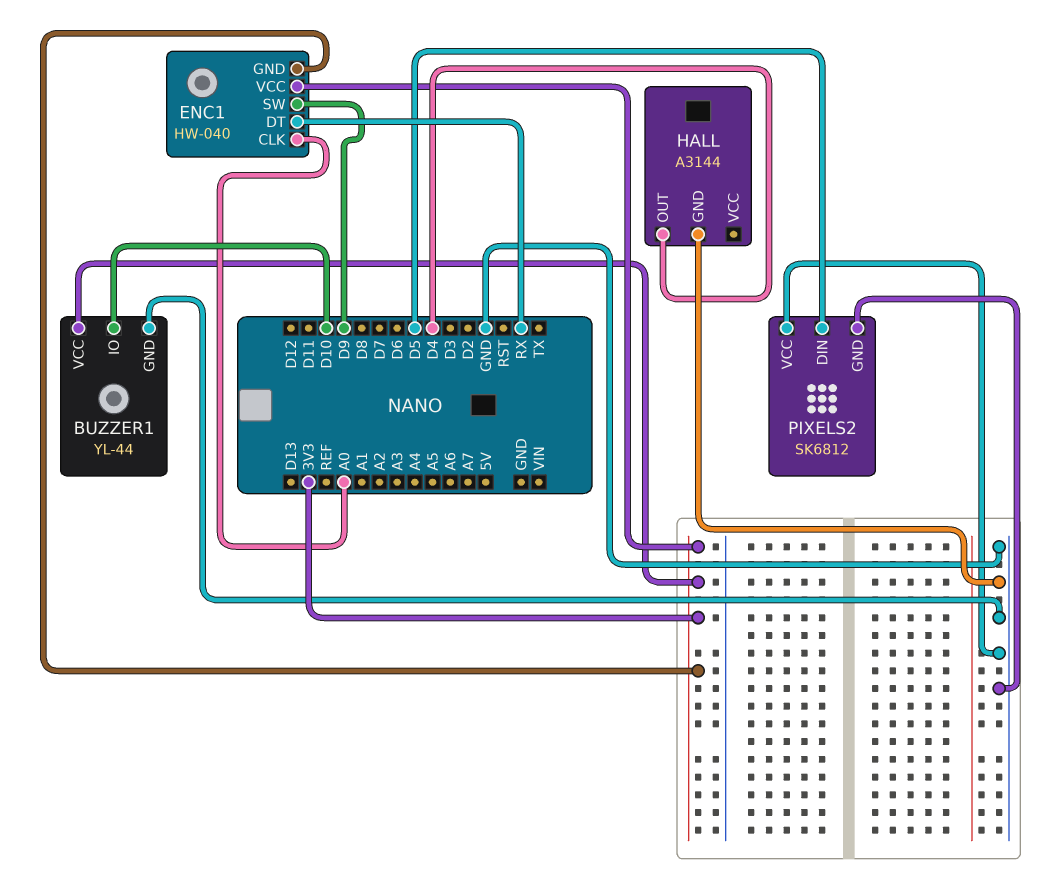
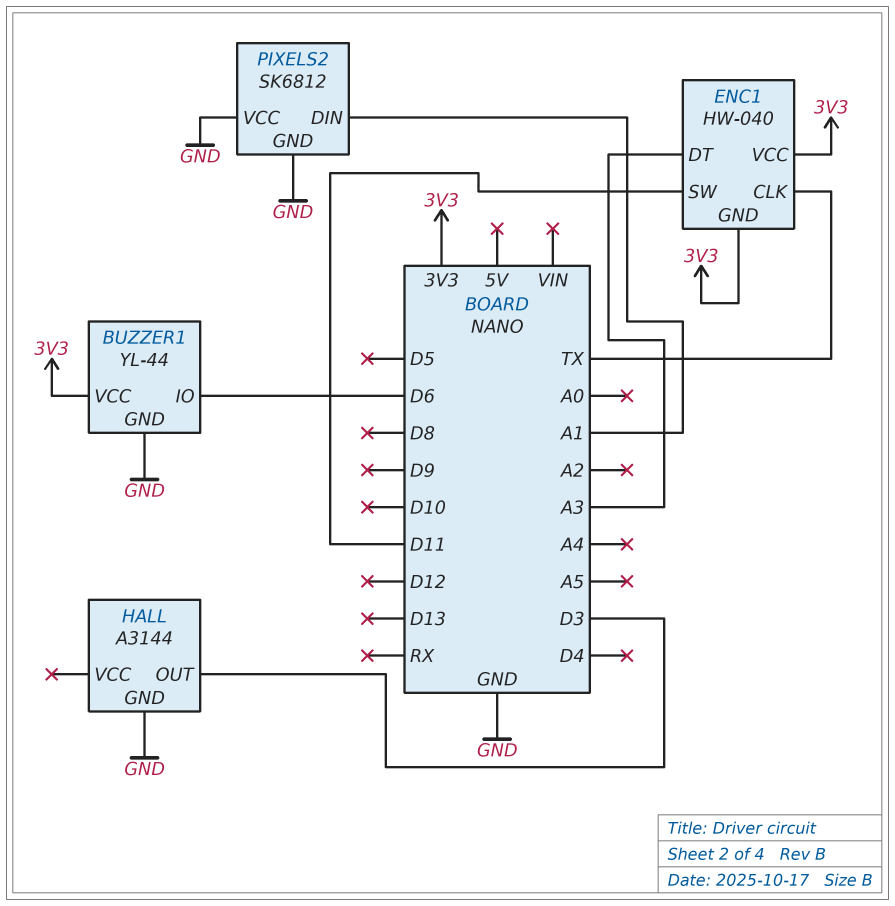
BUZZER1 pin IO: D10 -> D6
ENC1 pin CLK: A0 -> TX
ENC1 pin DT: RX -> A3
ENC1 pin SW: D9 -> D11
HALL pin OUT: D4 -> D3
PIXELS2 pin DIN: D5 -> A1

